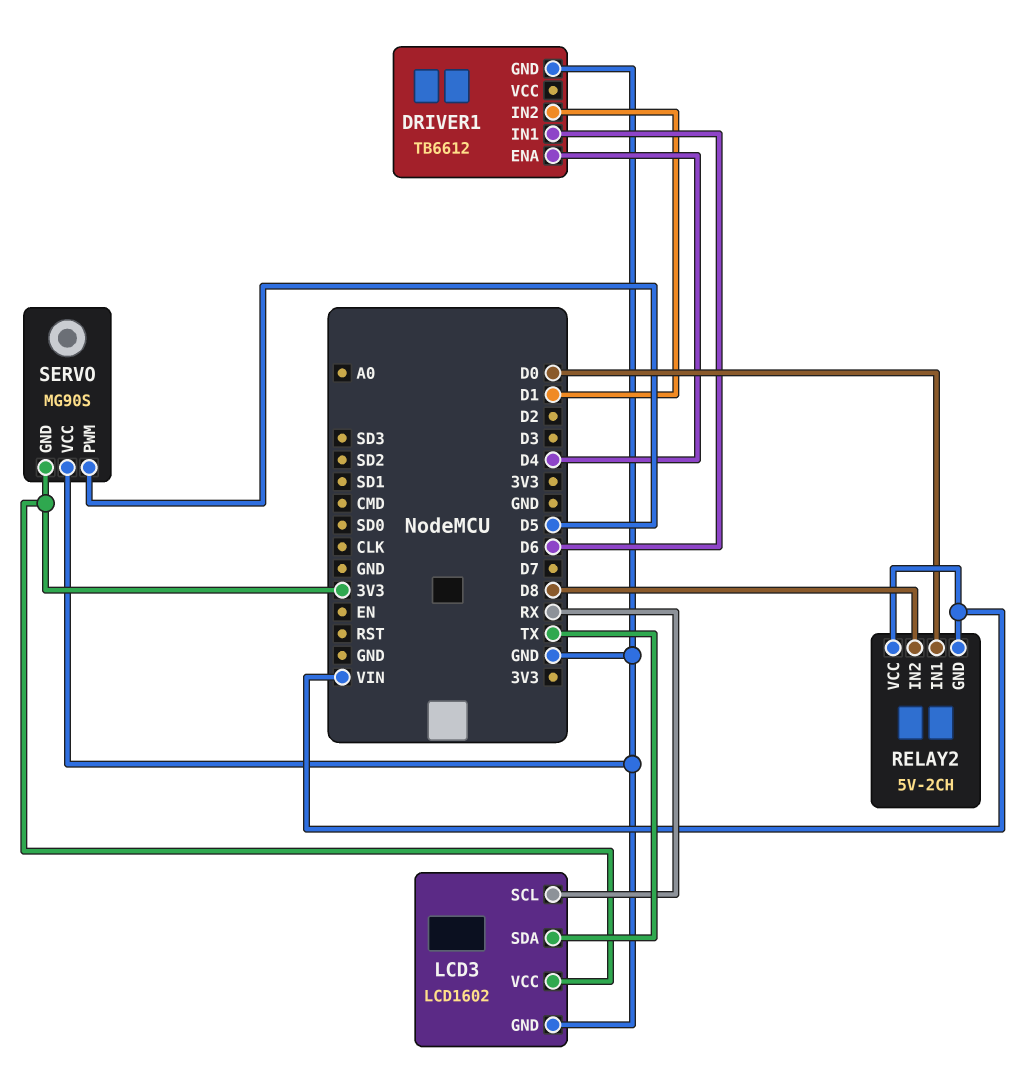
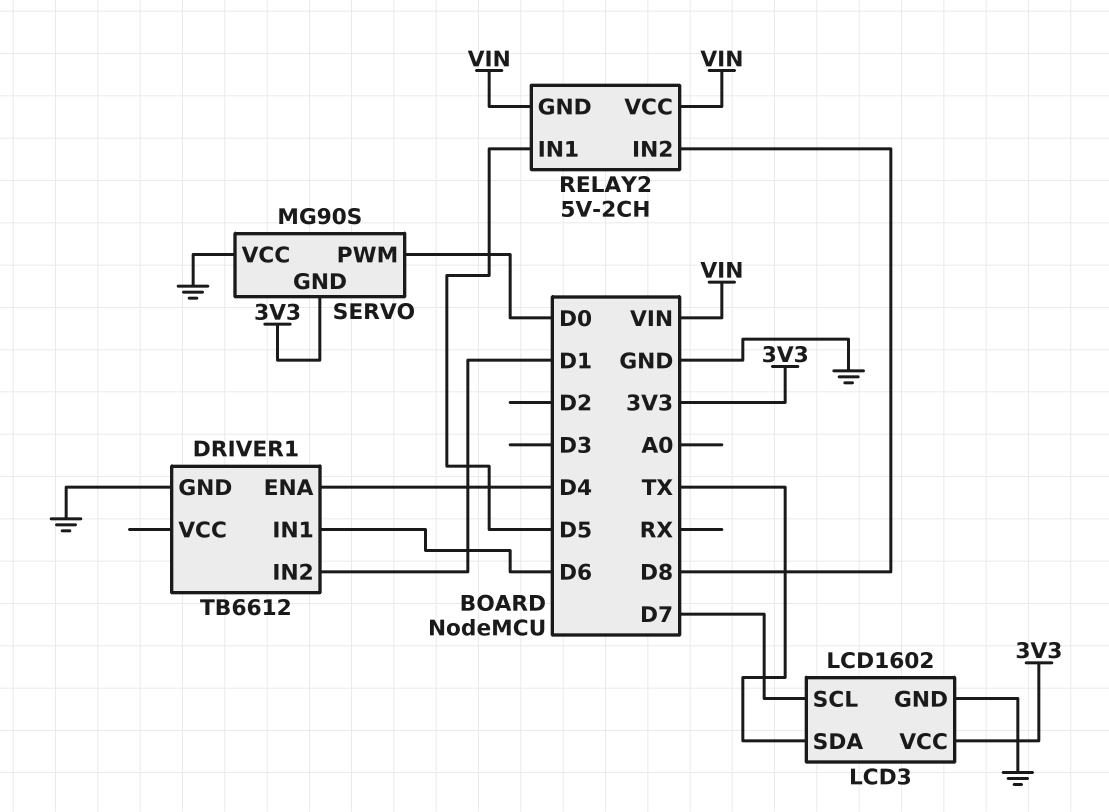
LCD3 pin SCL: RX -> D7
RELAY2 pin IN1: D0 -> D5
SERVO pin PWM: D5 -> D0

